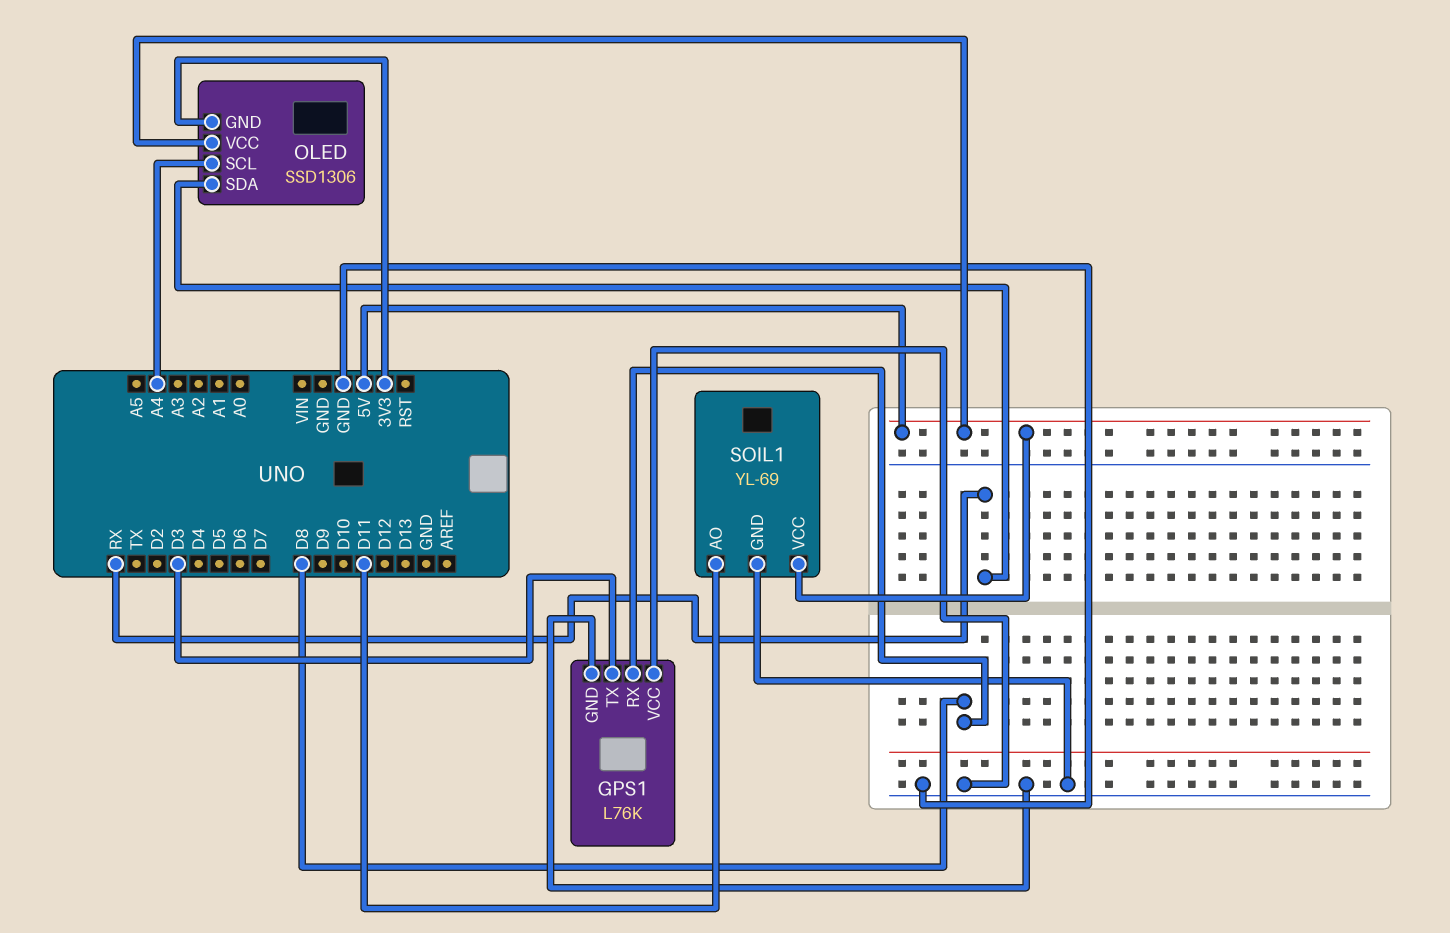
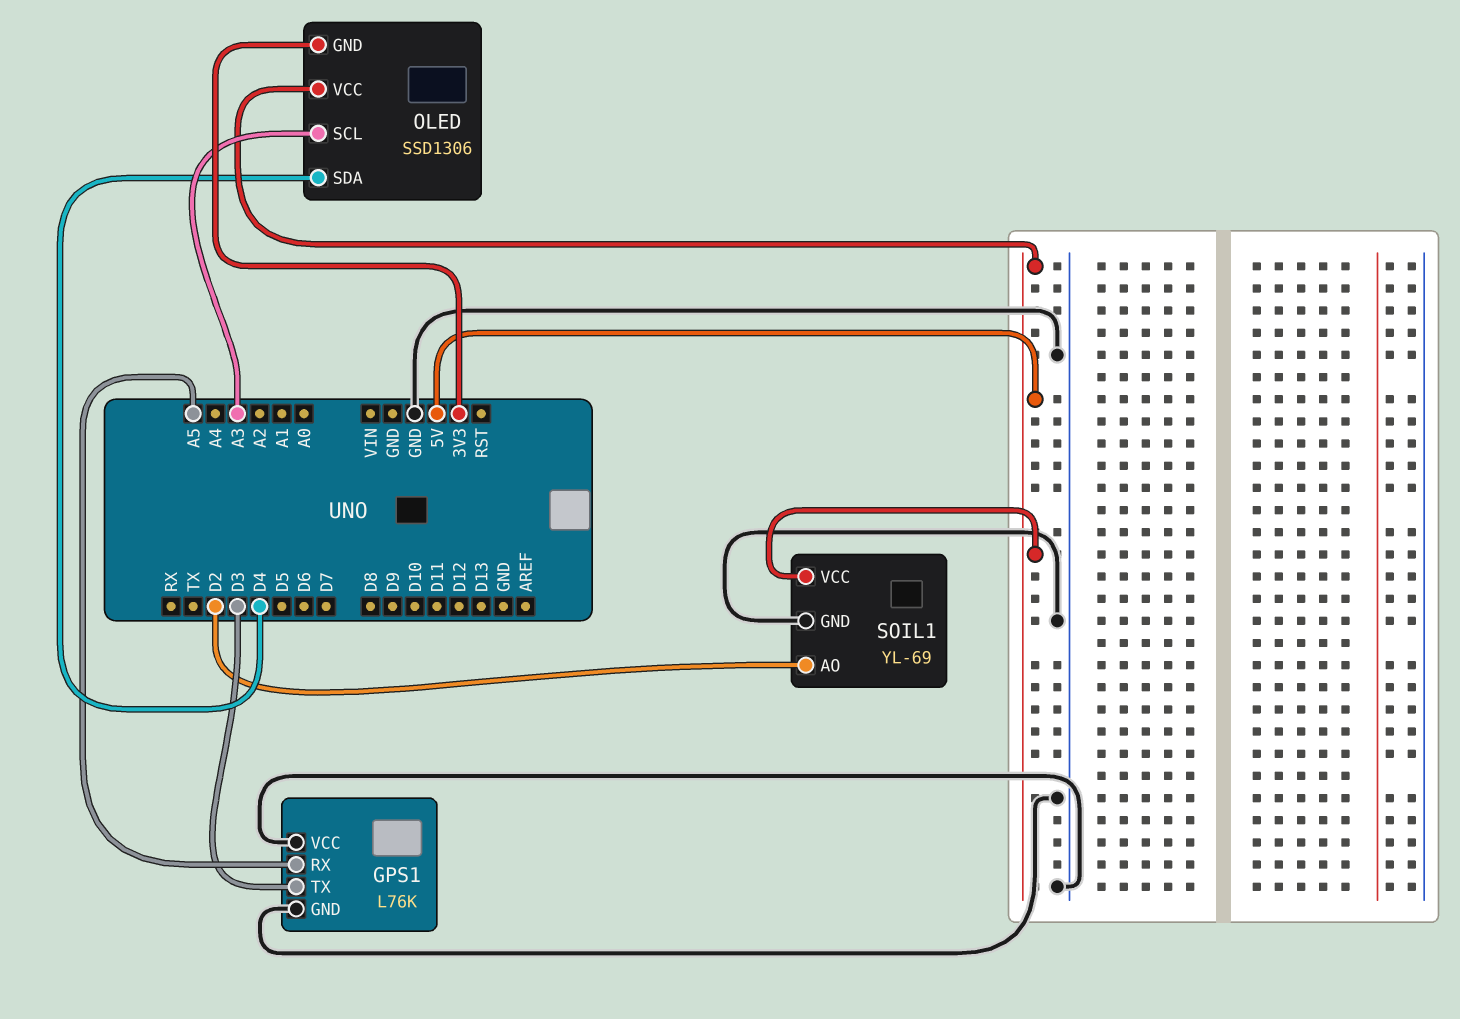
GPS1 pin RX: D8 -> A5
OLED pin SCL: A4 -> A3
OLED pin SDA: RX -> D4
SOIL1 pin AO: D11 -> D2

